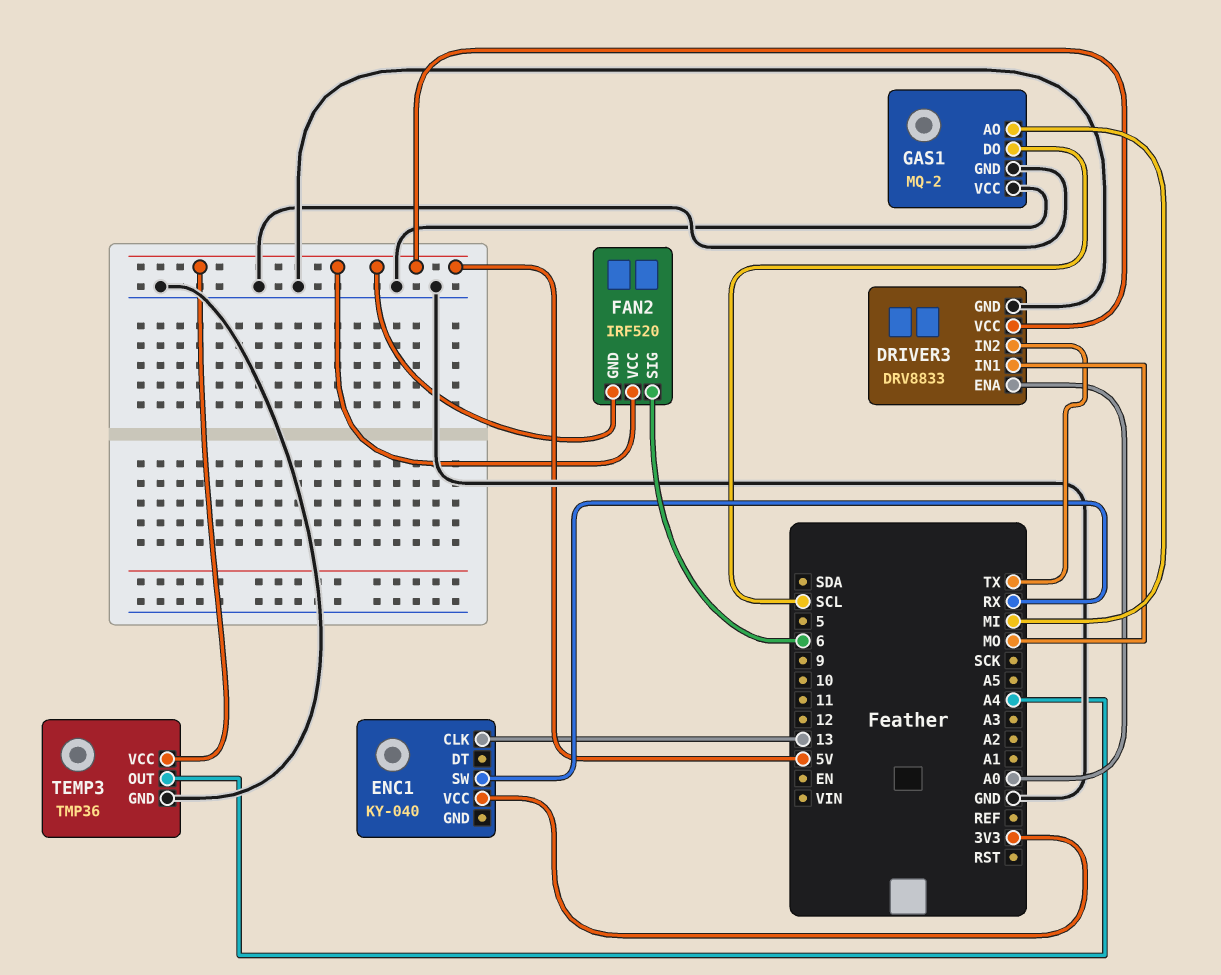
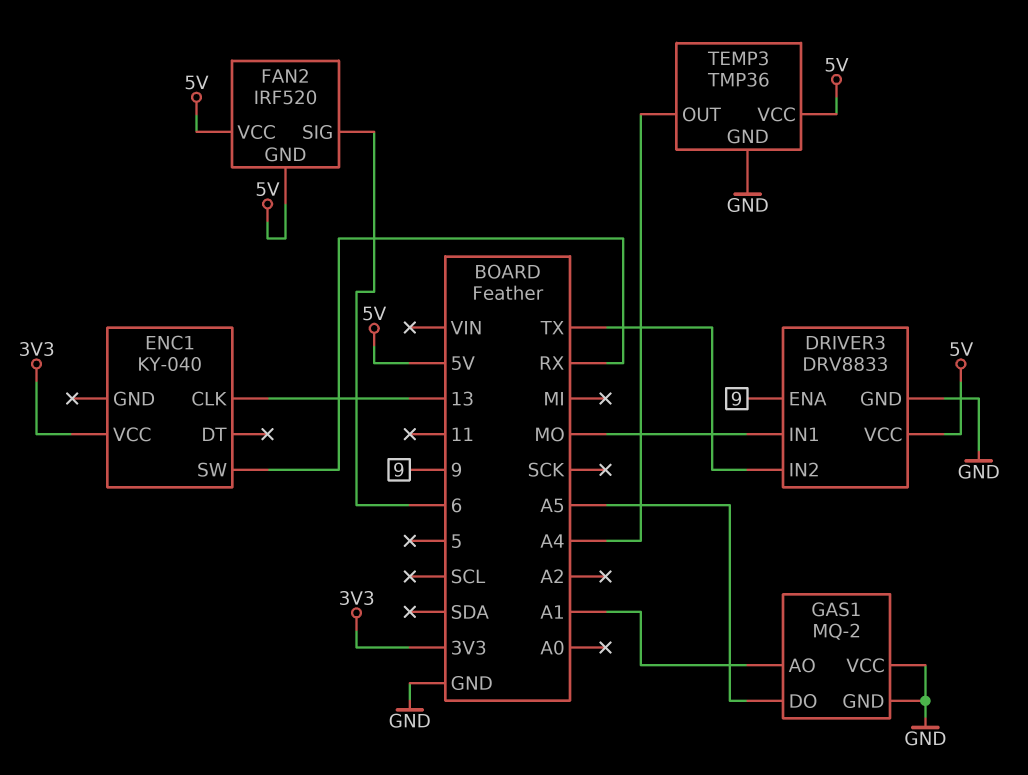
DRIVER3 pin ENA: A0 -> 9
GAS1 pin AO: MI -> A1
GAS1 pin DO: SCL -> A5

